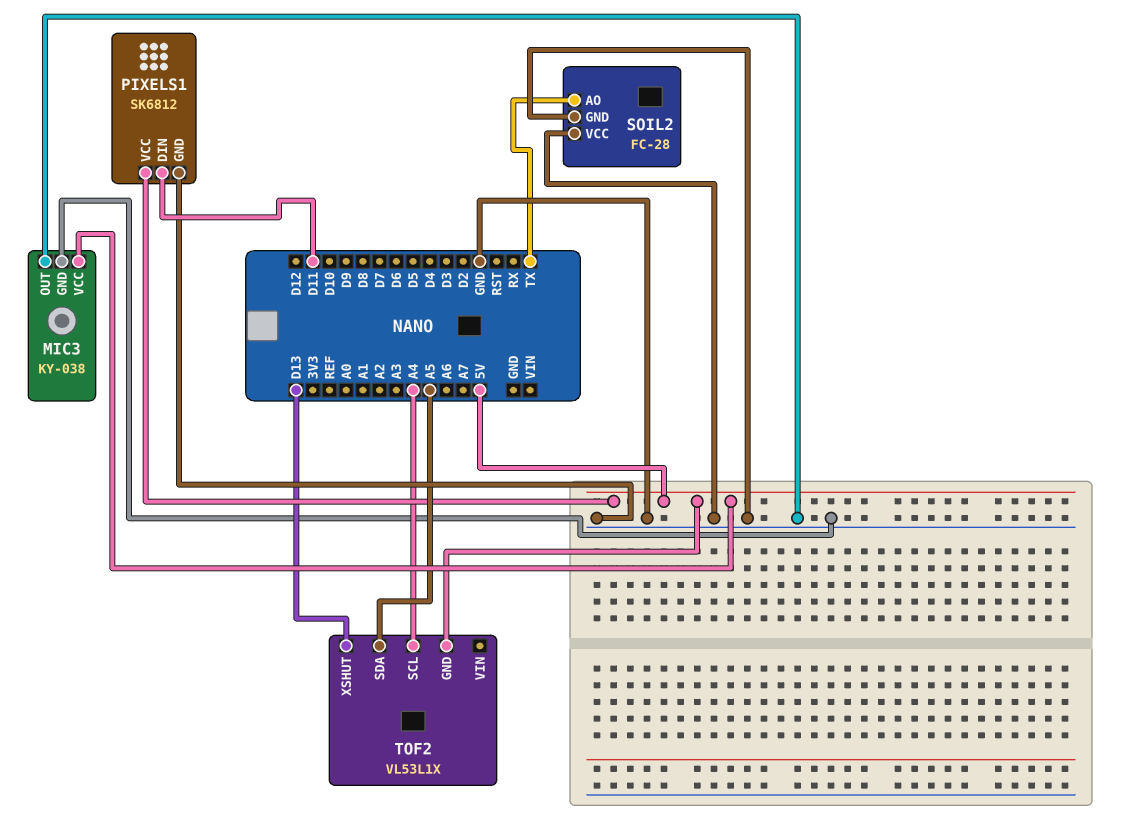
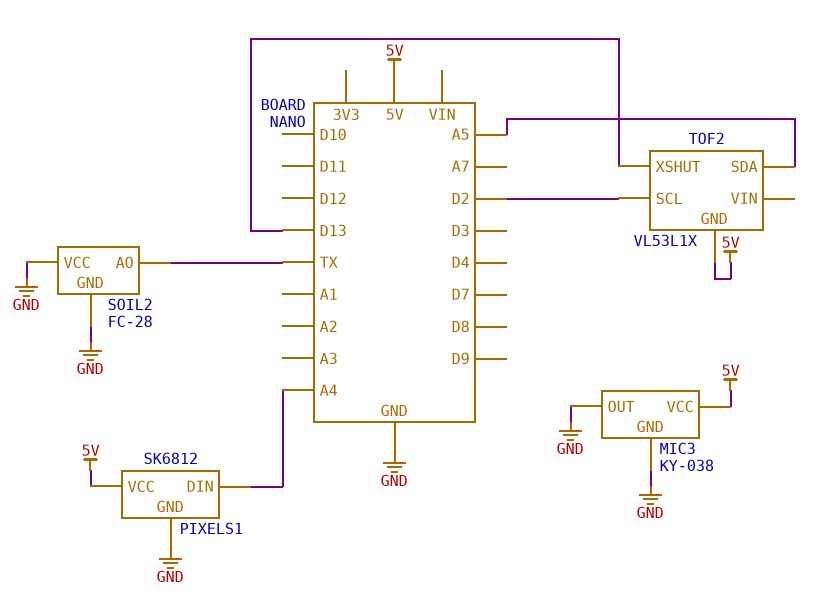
PIXELS1 pin DIN: D11 -> A4
TOF2 pin SCL: A4 -> D2

